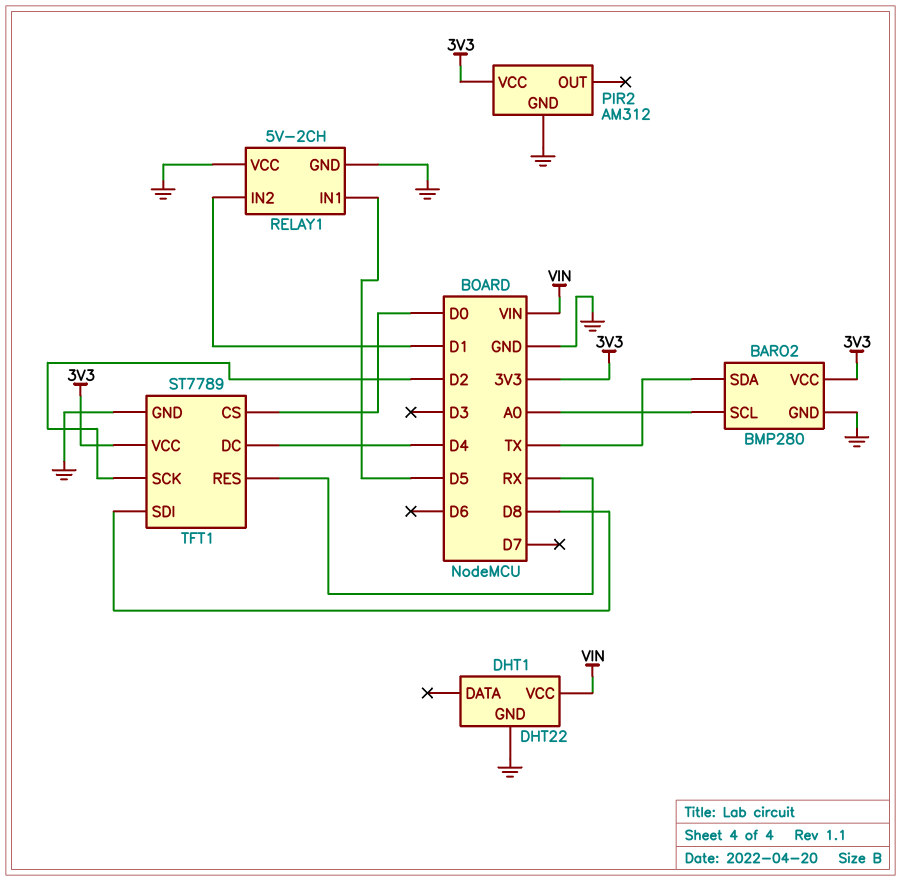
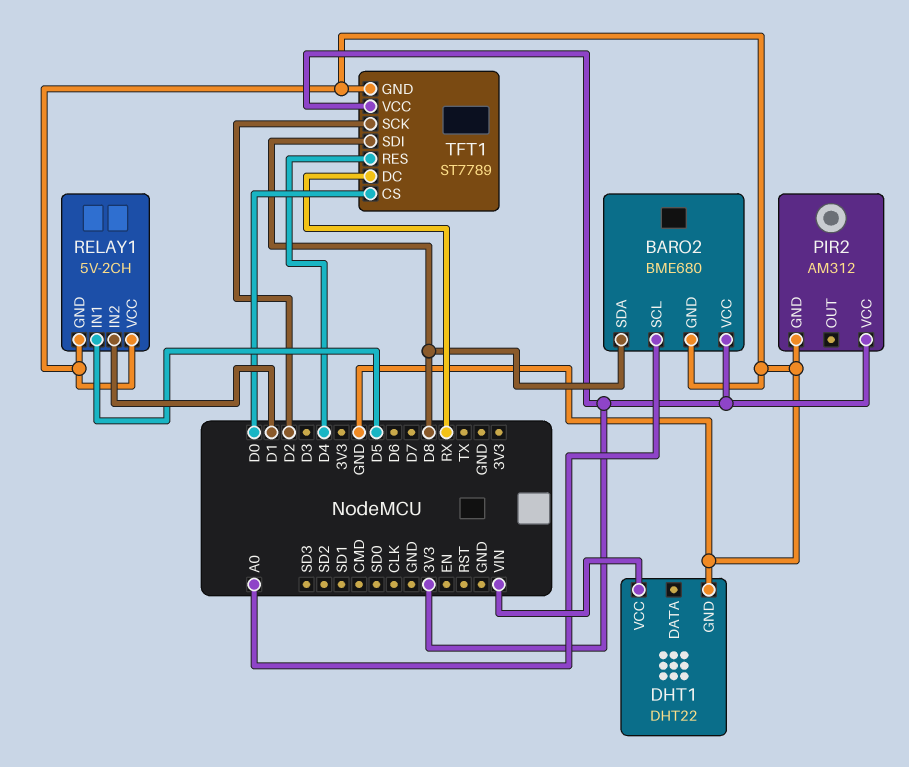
BARO2: BMP280 -> BME680
BARO2 pin SDA: TX -> D8
TFT1 pin DC: D4 -> RX
TFT1 pin RES: RX -> D4

